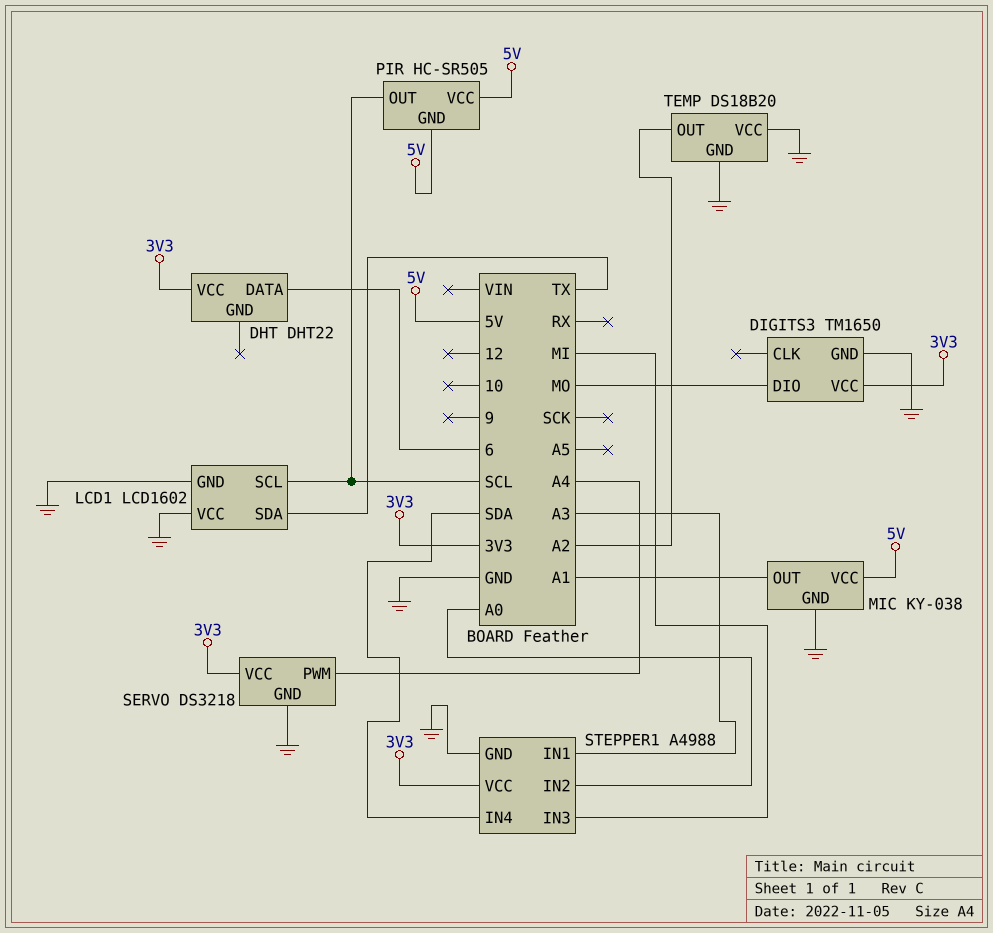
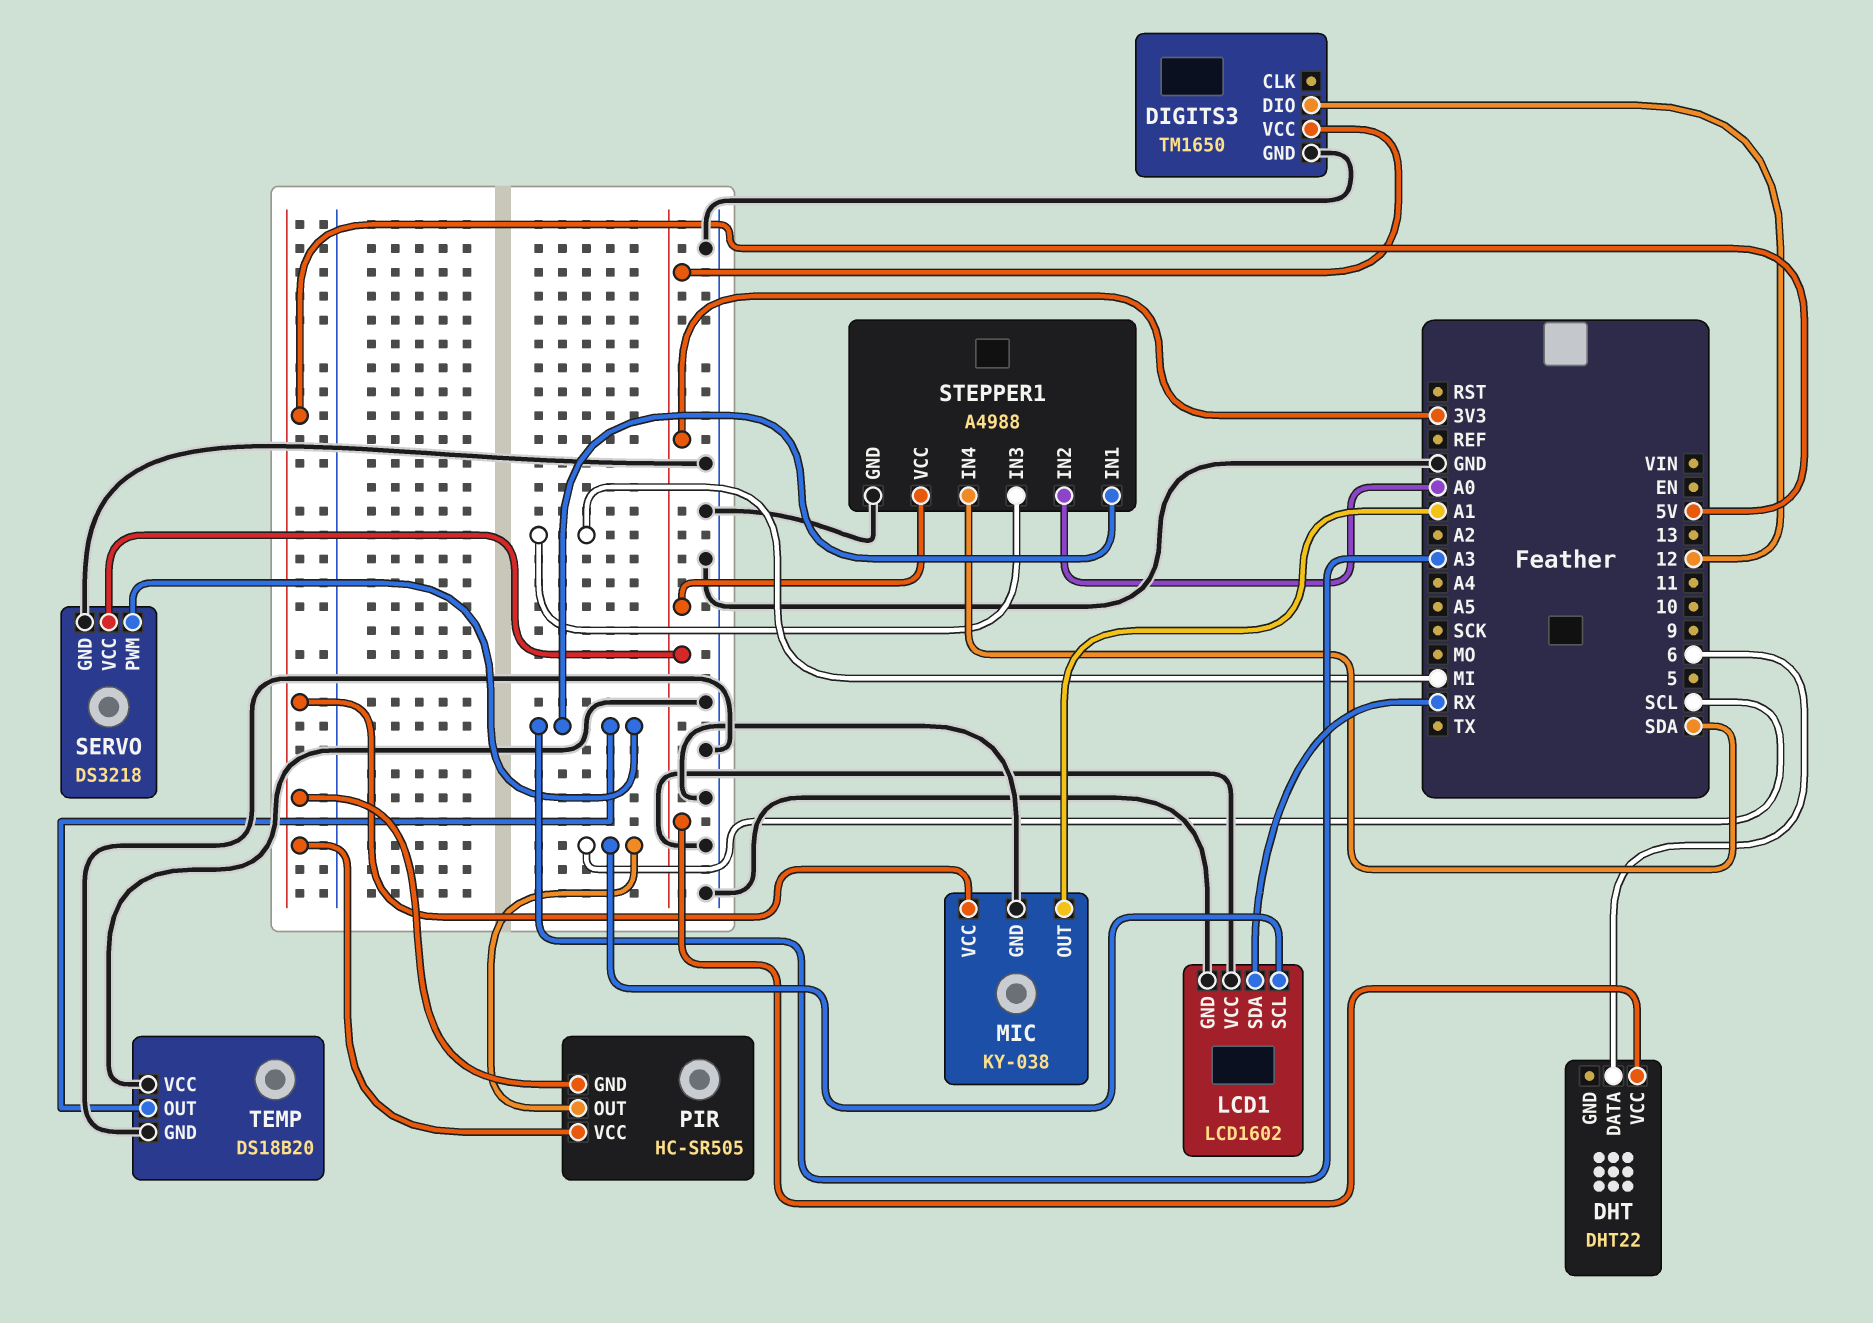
DIGITS3 pin DIO: MO -> 12
LCD1 pin SDA: TX -> RX
SERVO pin PWM: A4 -> A3
TEMP pin OUT: A2 -> A3

